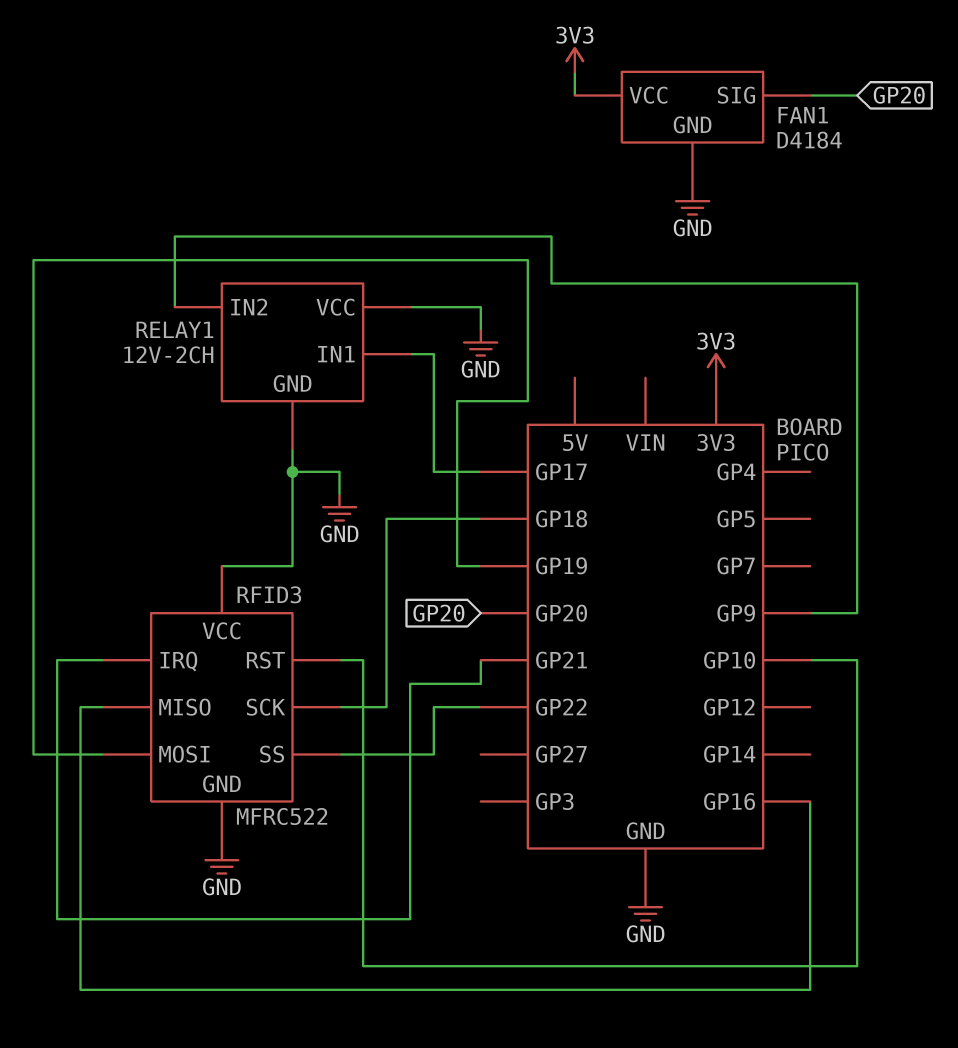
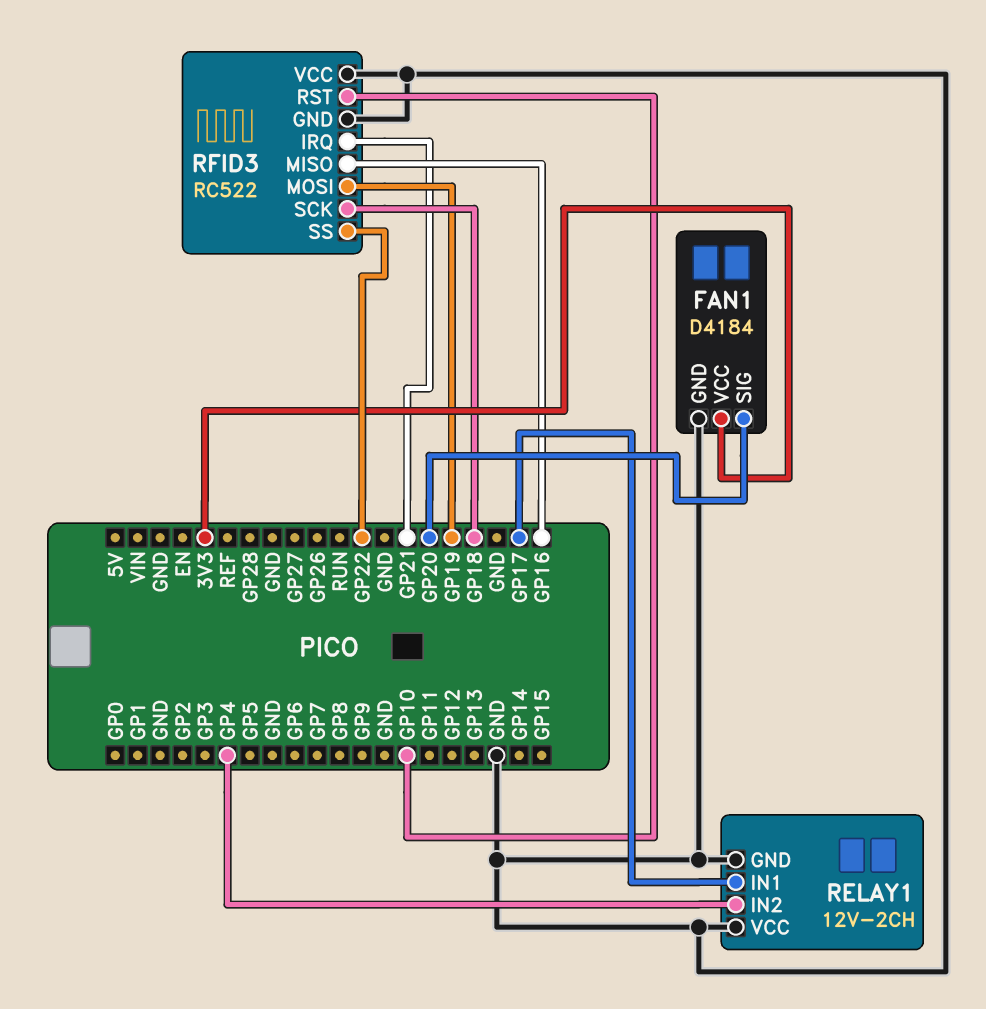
RELAY1 pin IN2: GP9 -> GP4
RFID3: MFRC522 -> RC522

